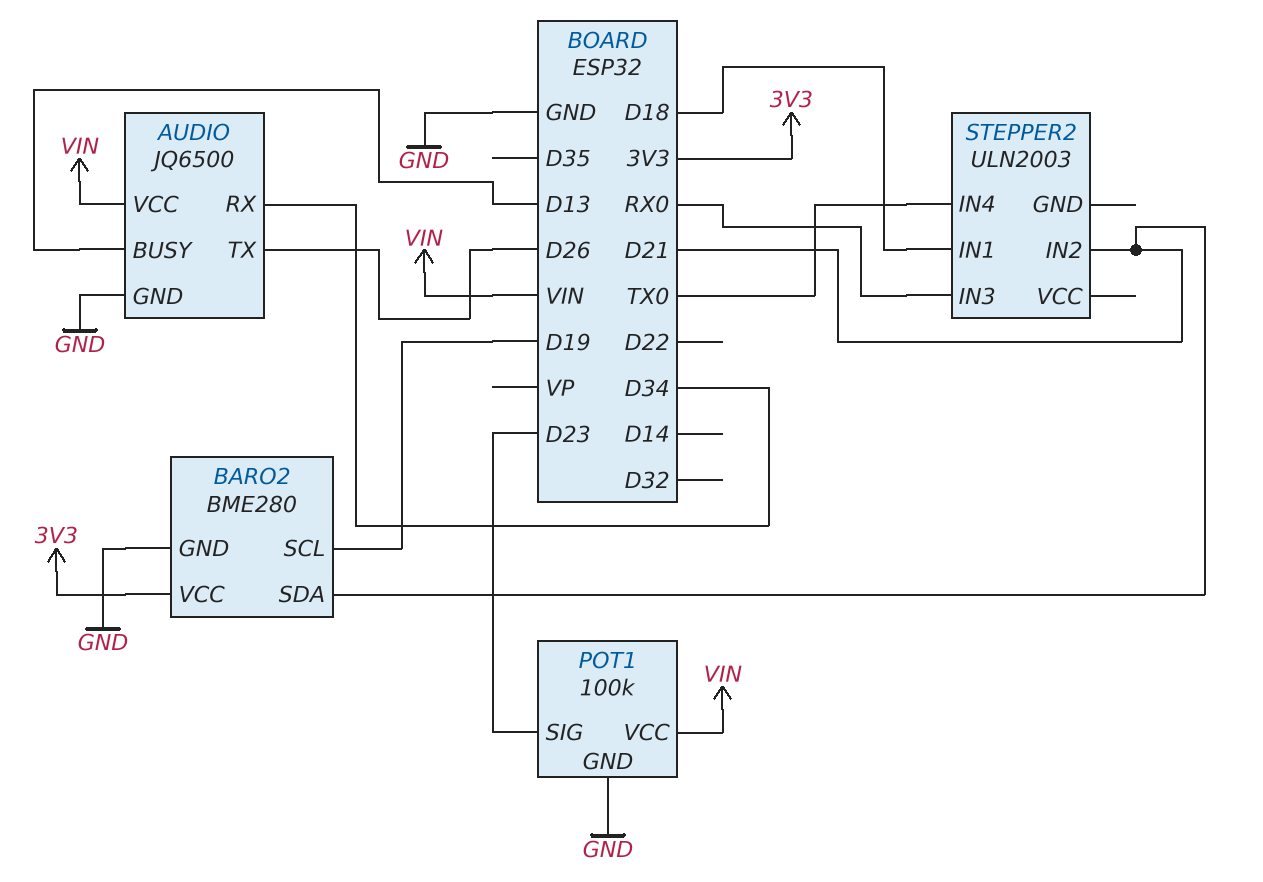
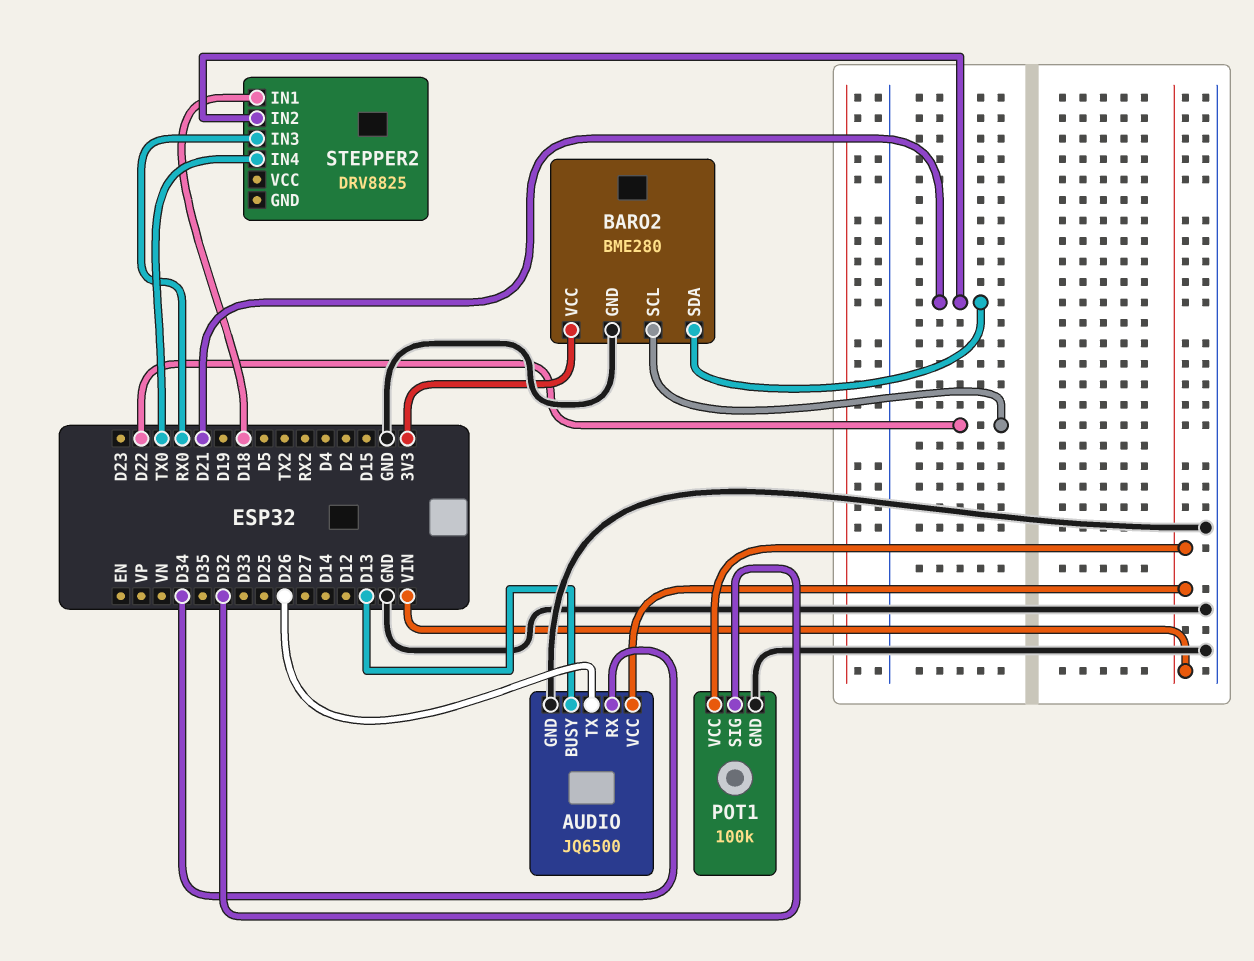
BARO2 pin SCL: D19 -> D22
POT1 pin SIG: D23 -> D32
STEPPER2: ULN2003 -> DRV8825

